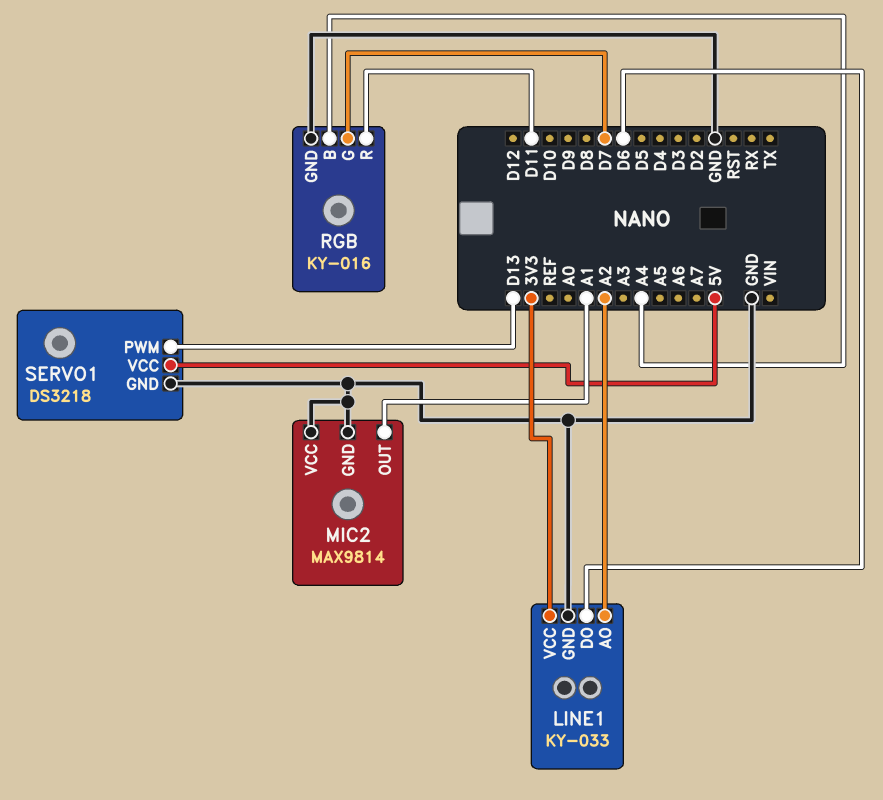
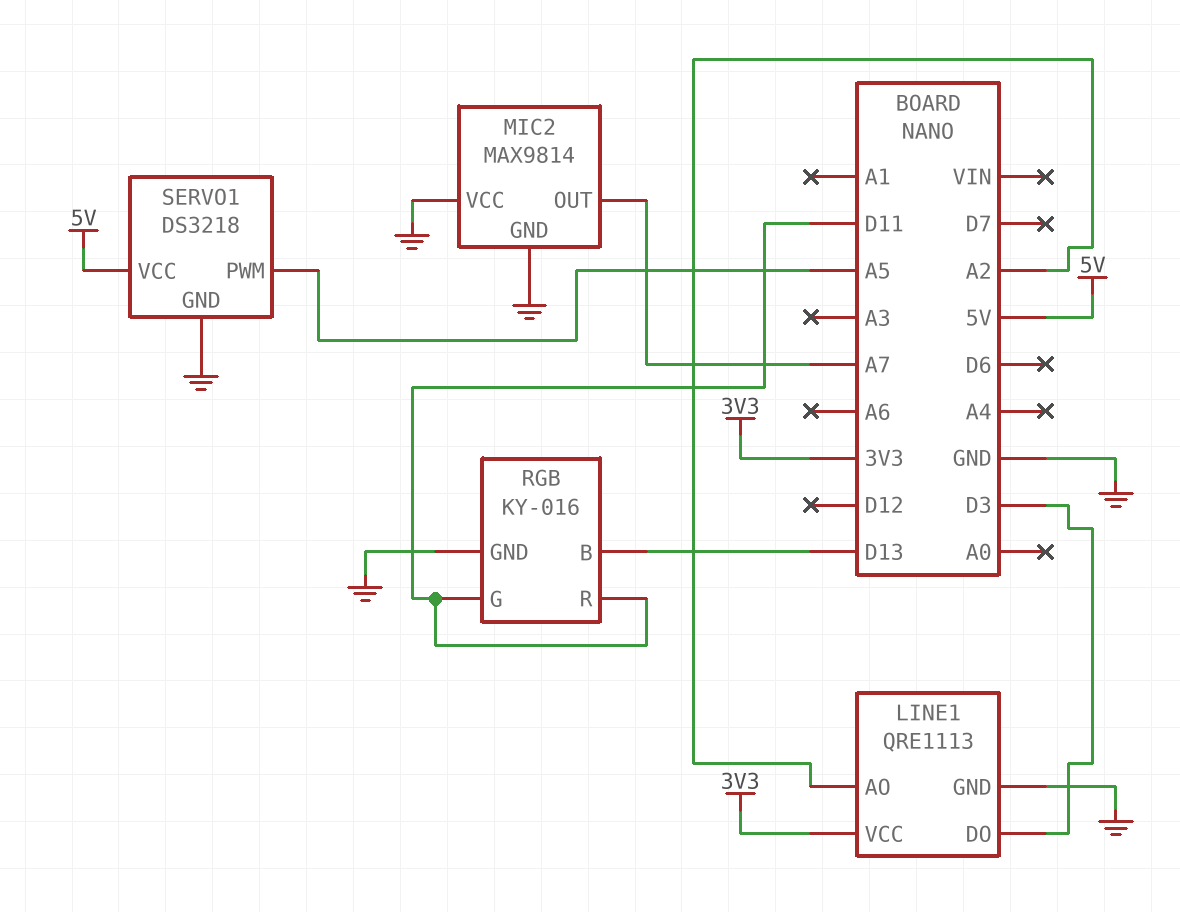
LINE1: KY-033 -> QRE1113
LINE1 pin DO: D6 -> D3
MIC2 pin OUT: A1 -> A7
RGB pin B: A4 -> D13
RGB pin G: D7 -> D11
SERVO1 pin PWM: D13 -> A5

